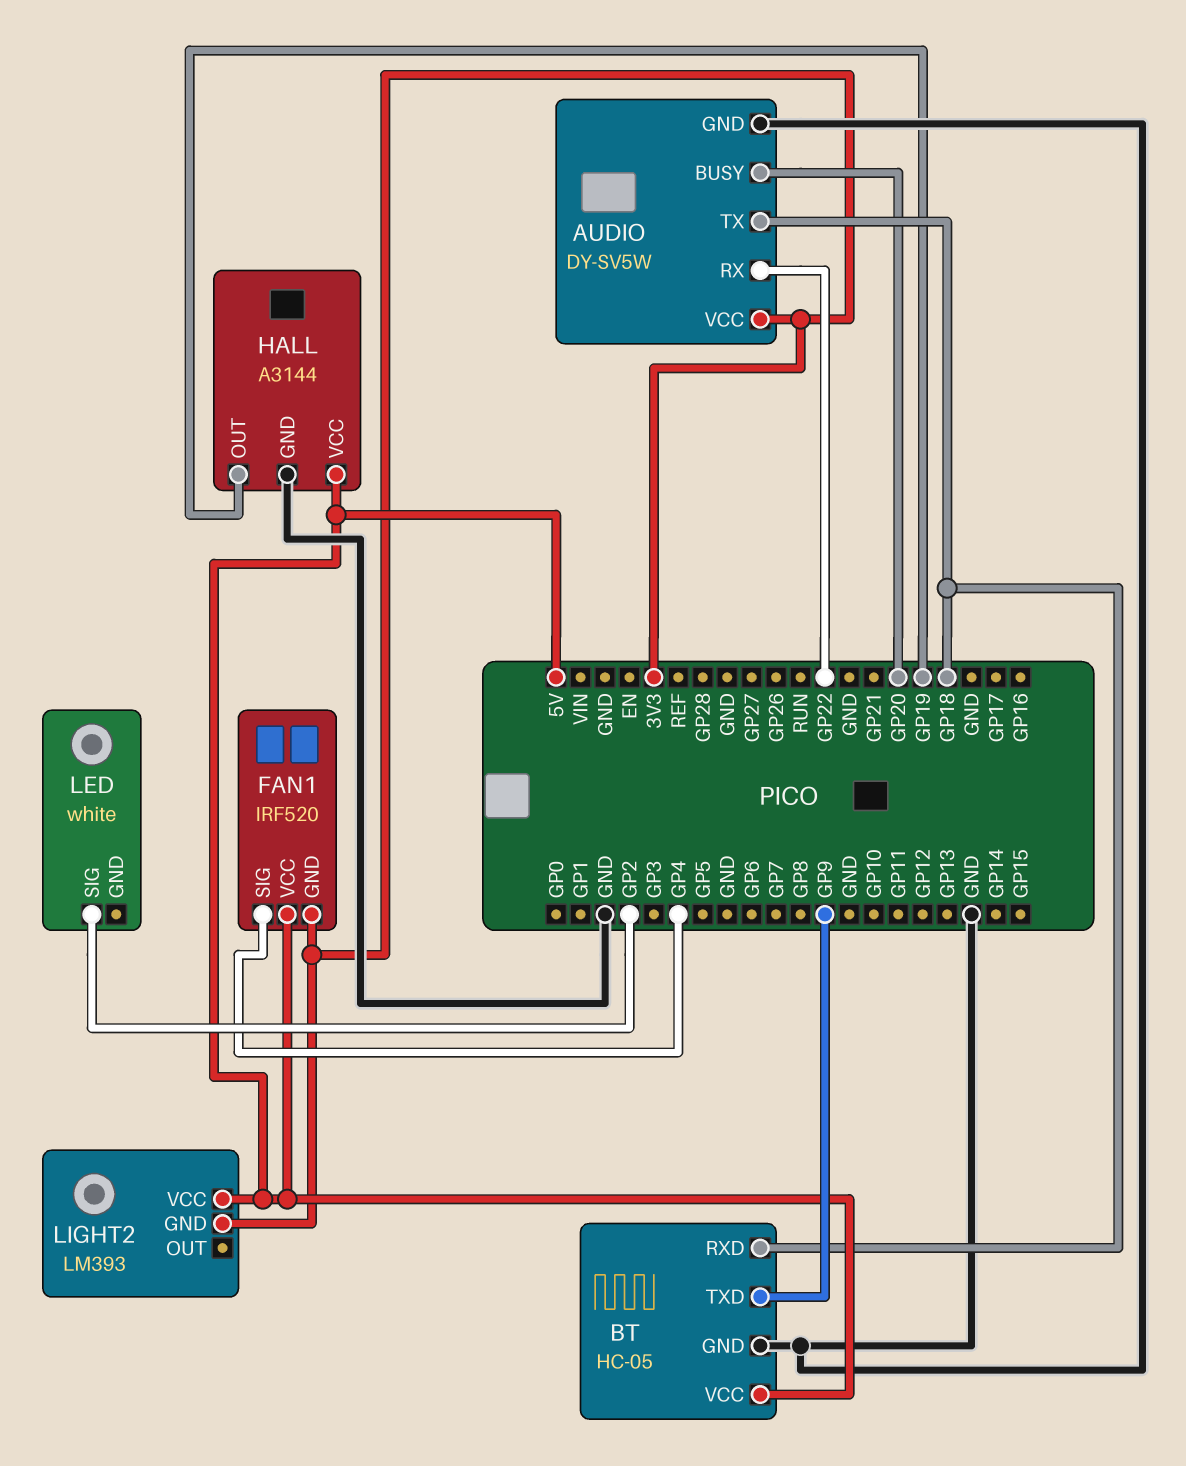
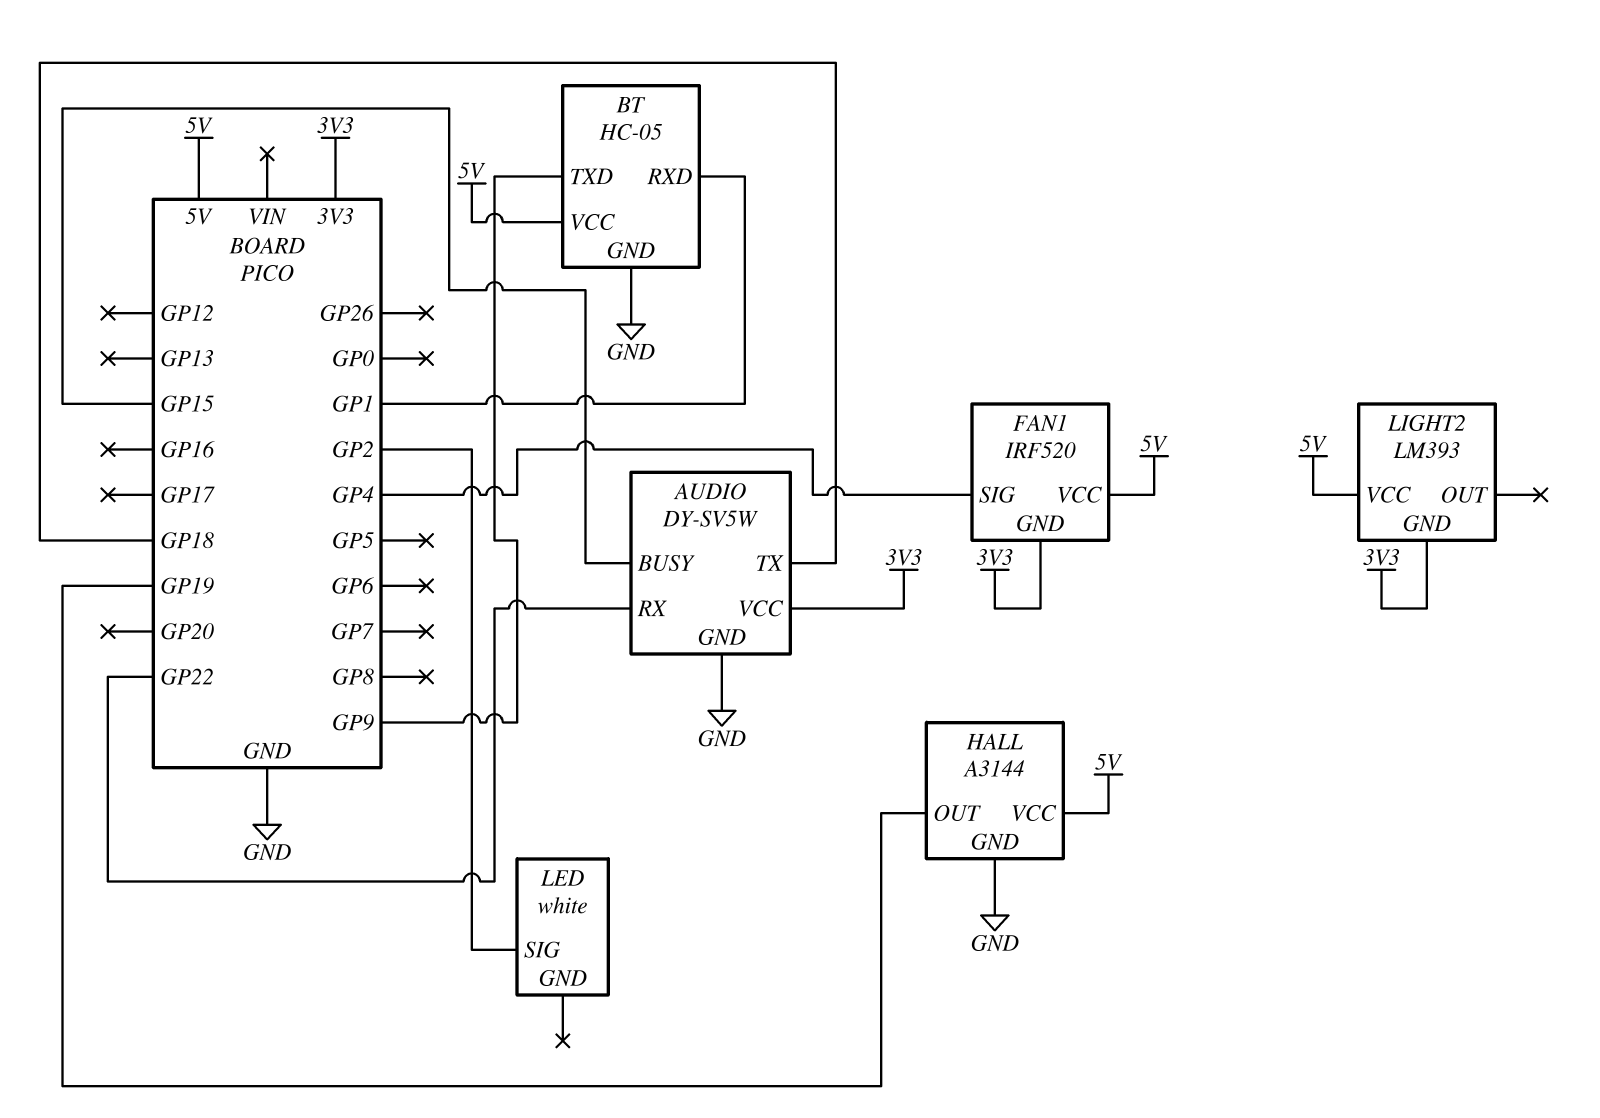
AUDIO pin BUSY: GP20 -> GP15
BT pin RXD: GP18 -> GP1

